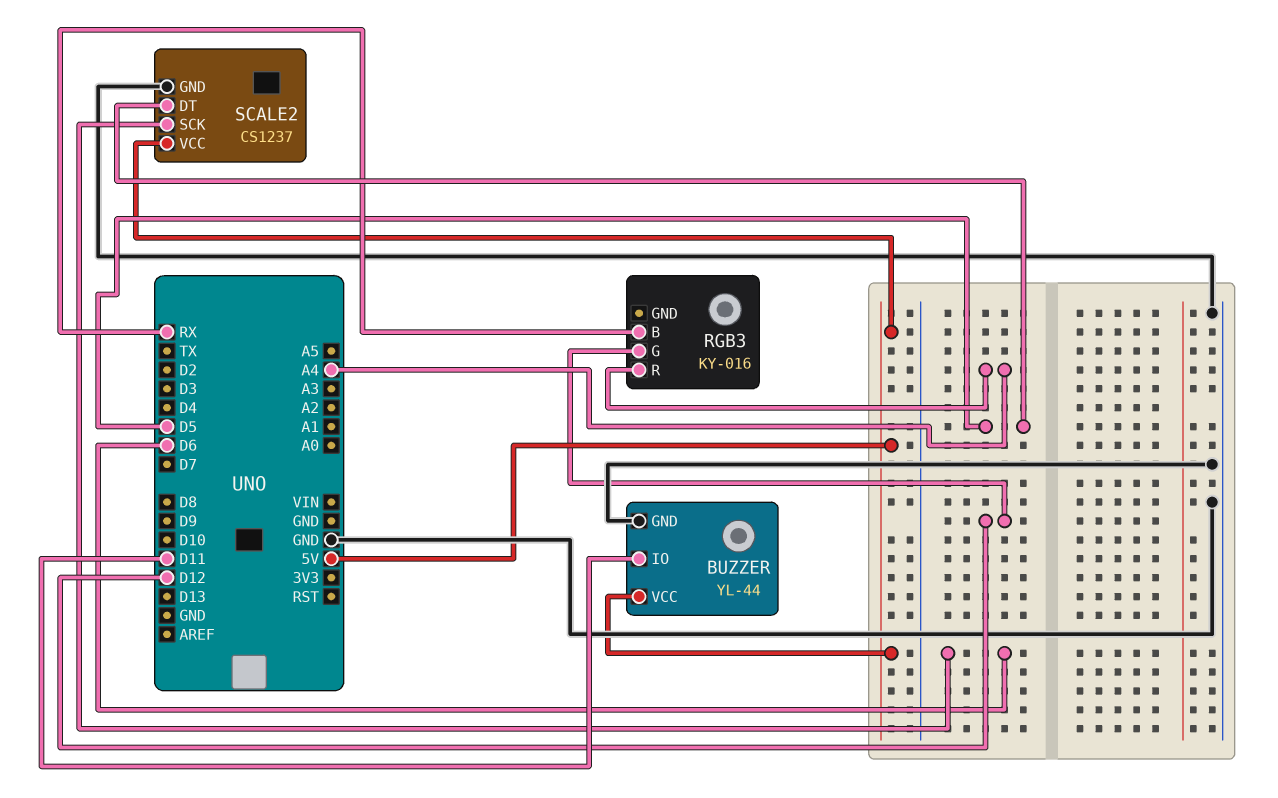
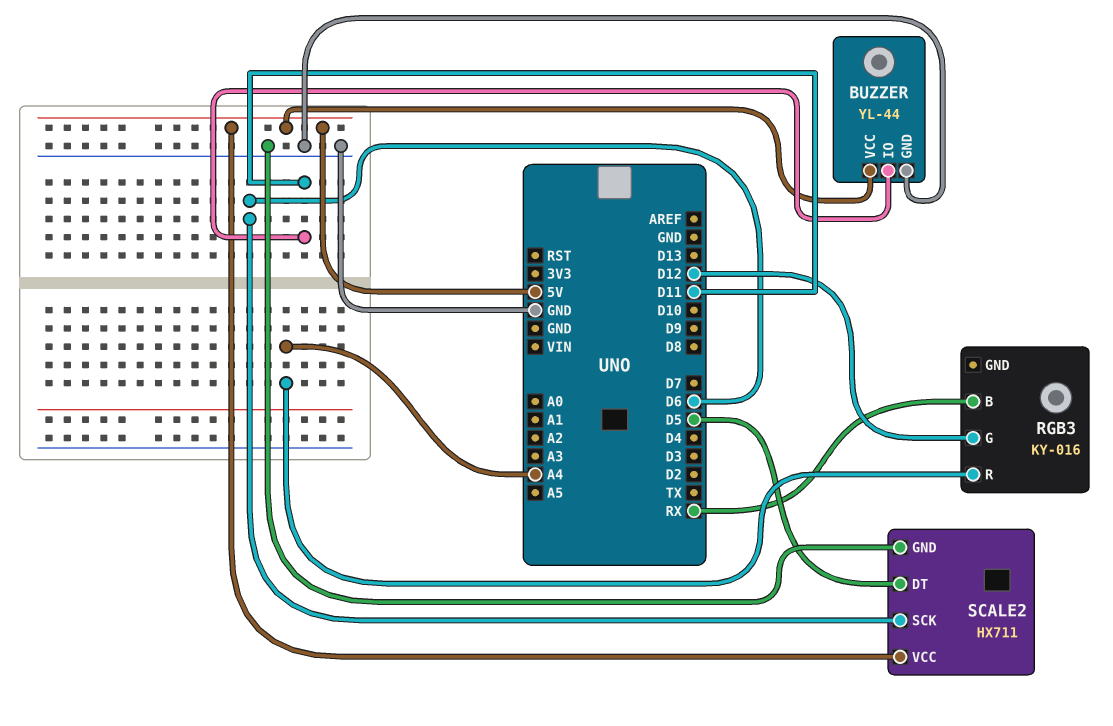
SCALE2: CS1237 -> HX711

